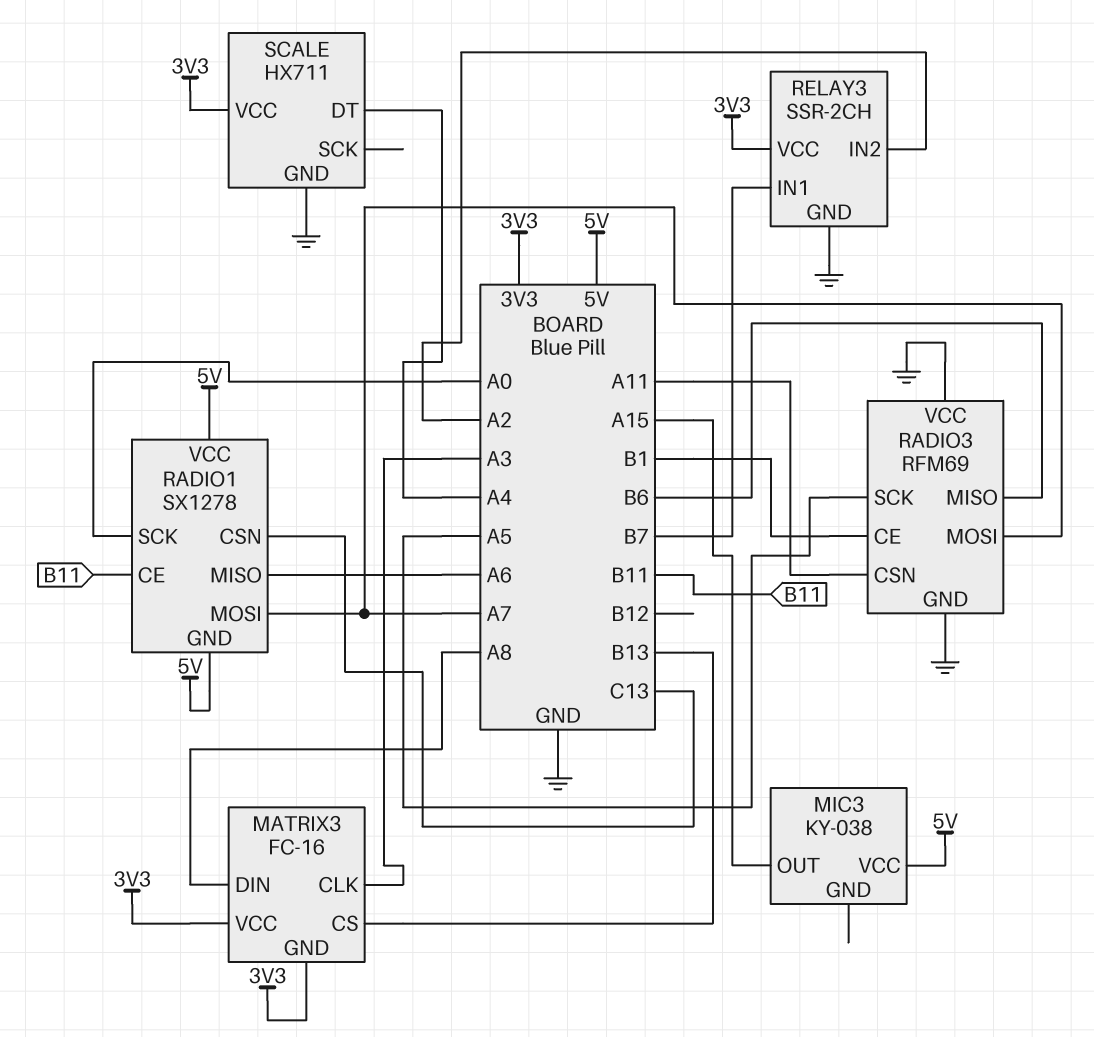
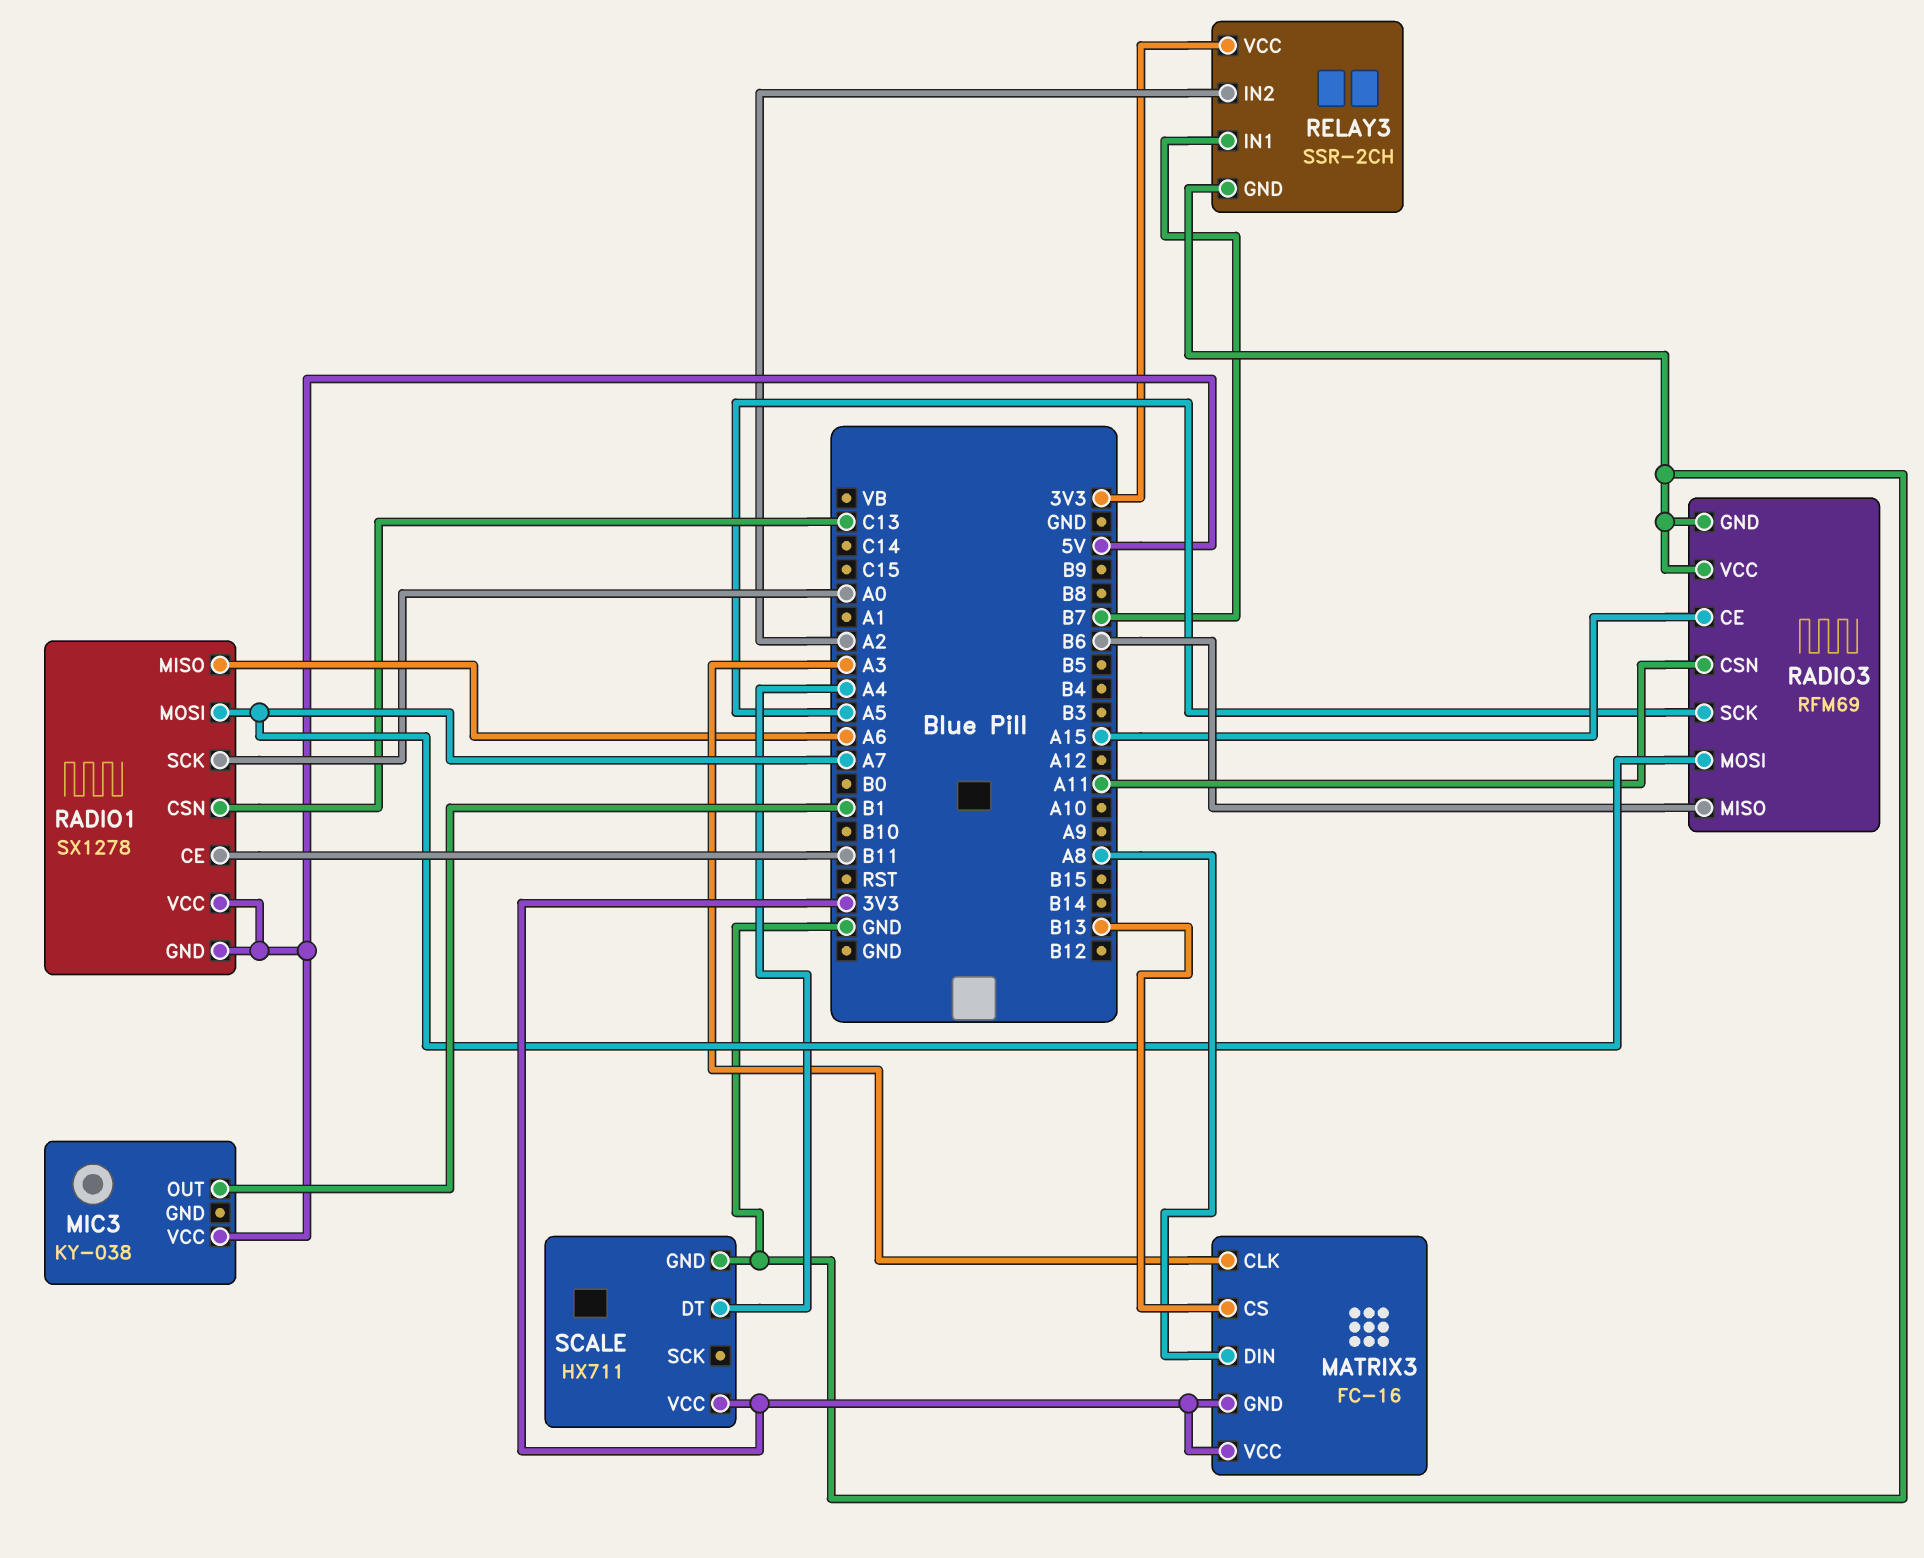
MIC3 pin OUT: A15 -> B1
RADIO3 pin CE: B1 -> A15

